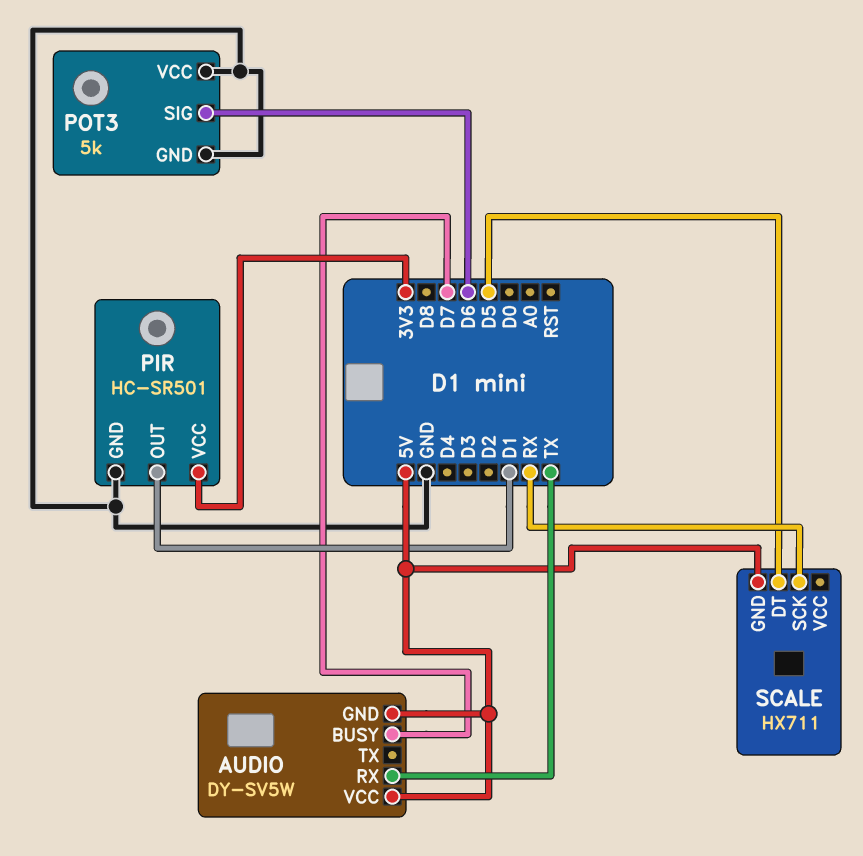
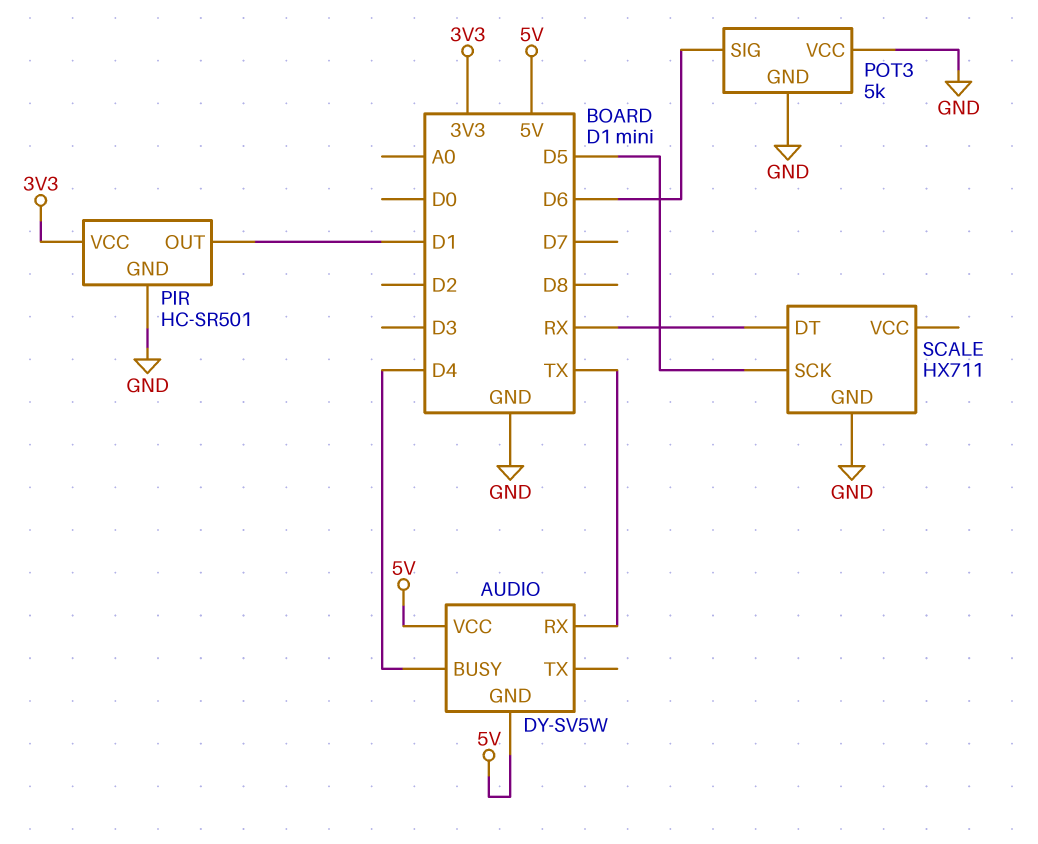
AUDIO pin BUSY: D7 -> D4
SCALE pin DT: D5 -> RX
SCALE pin GND: 5V -> GND
SCALE pin SCK: RX -> D5

